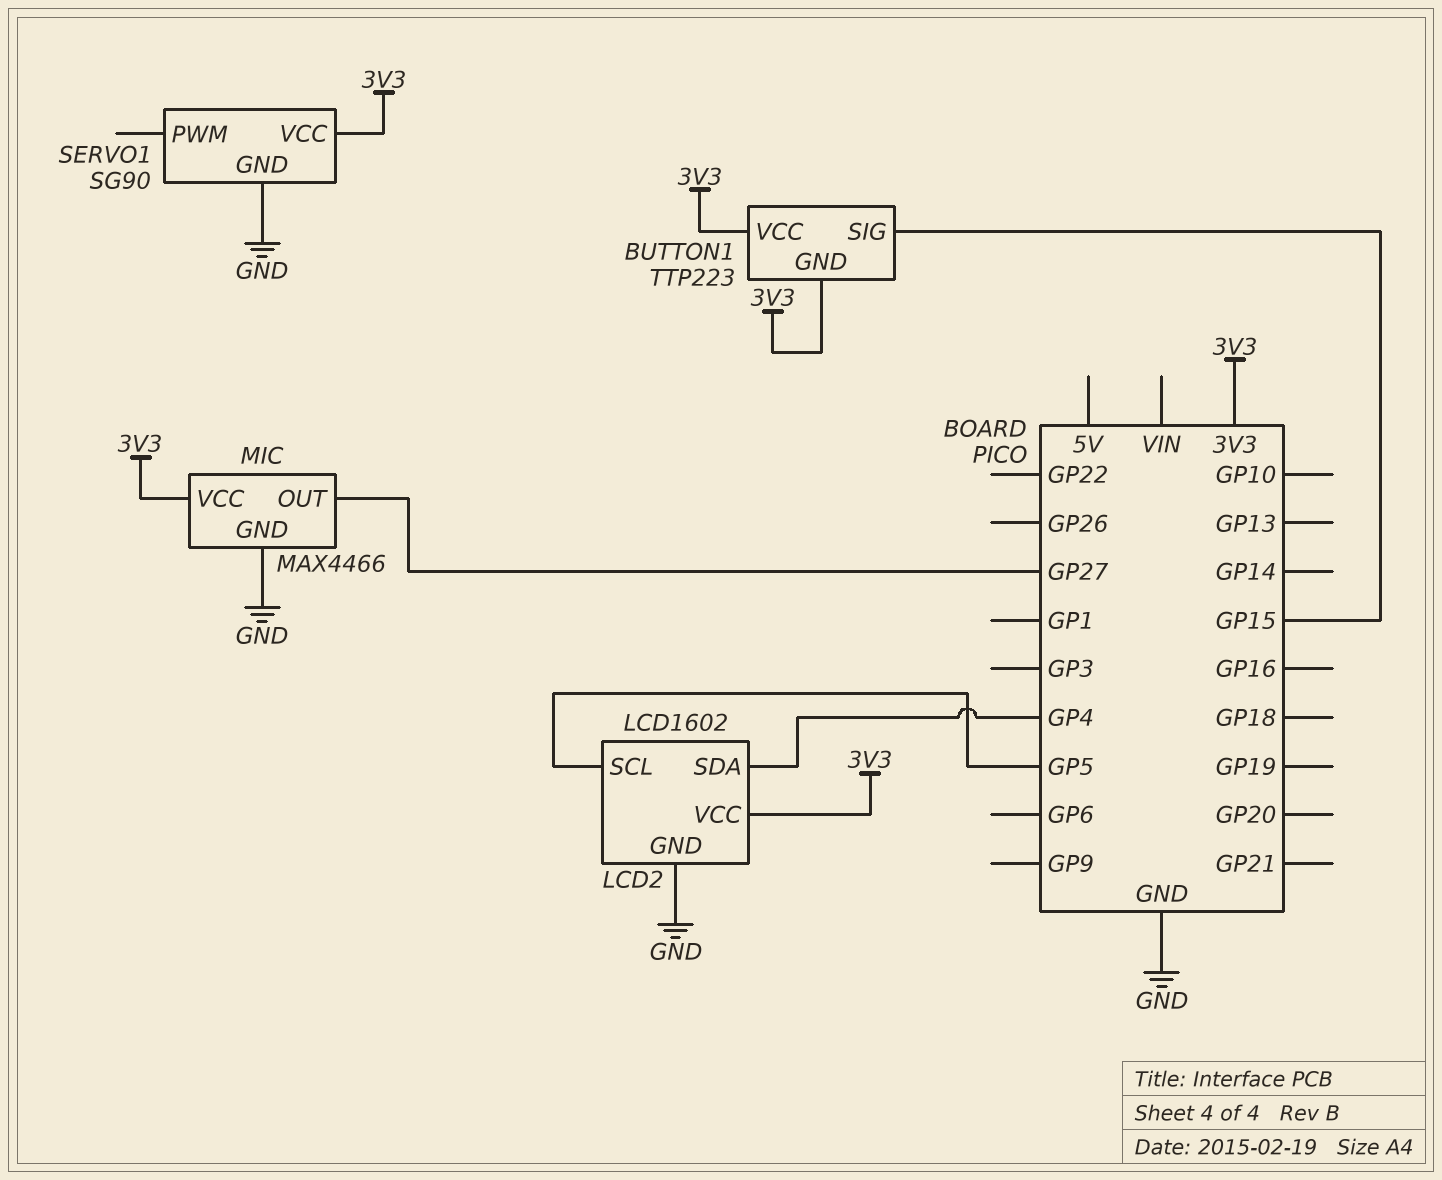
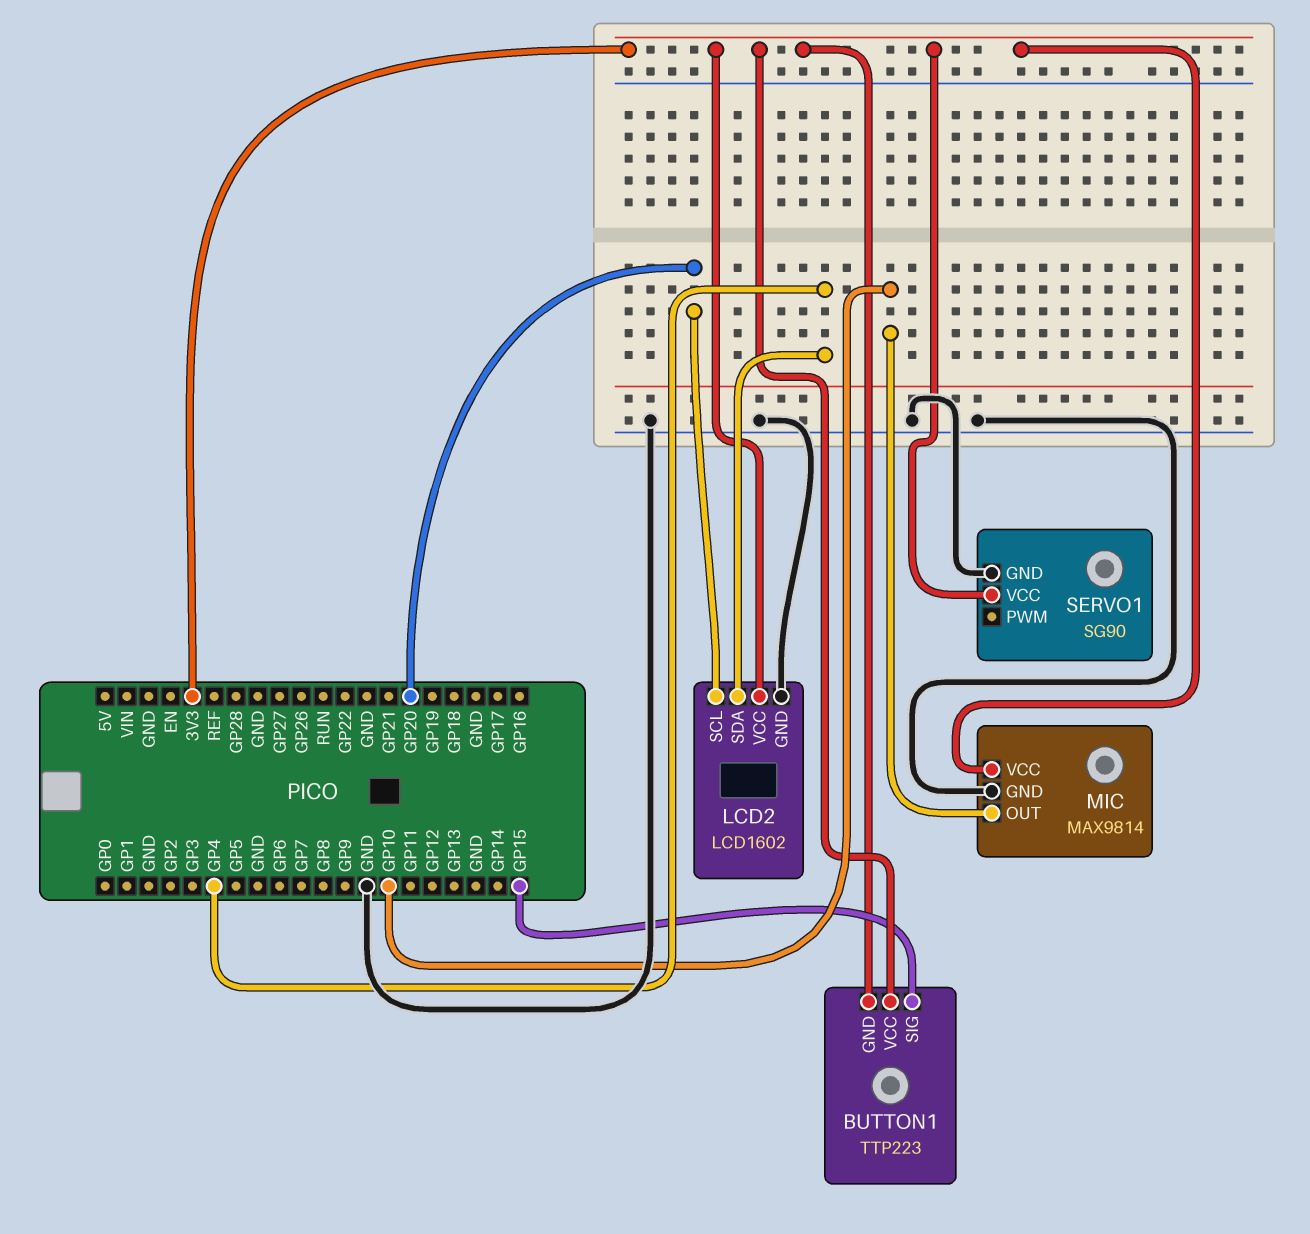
LCD2 pin SCL: GP5 -> GP20
MIC: MAX4466 -> MAX9814
MIC pin OUT: GP27 -> GP10

